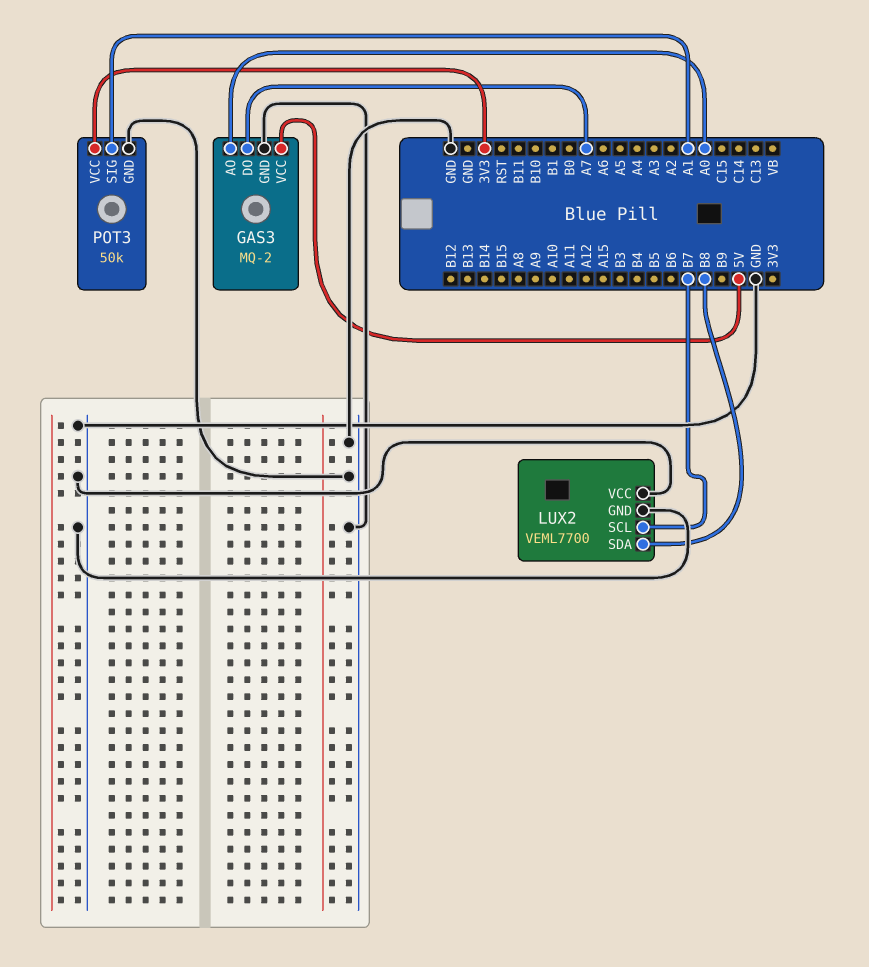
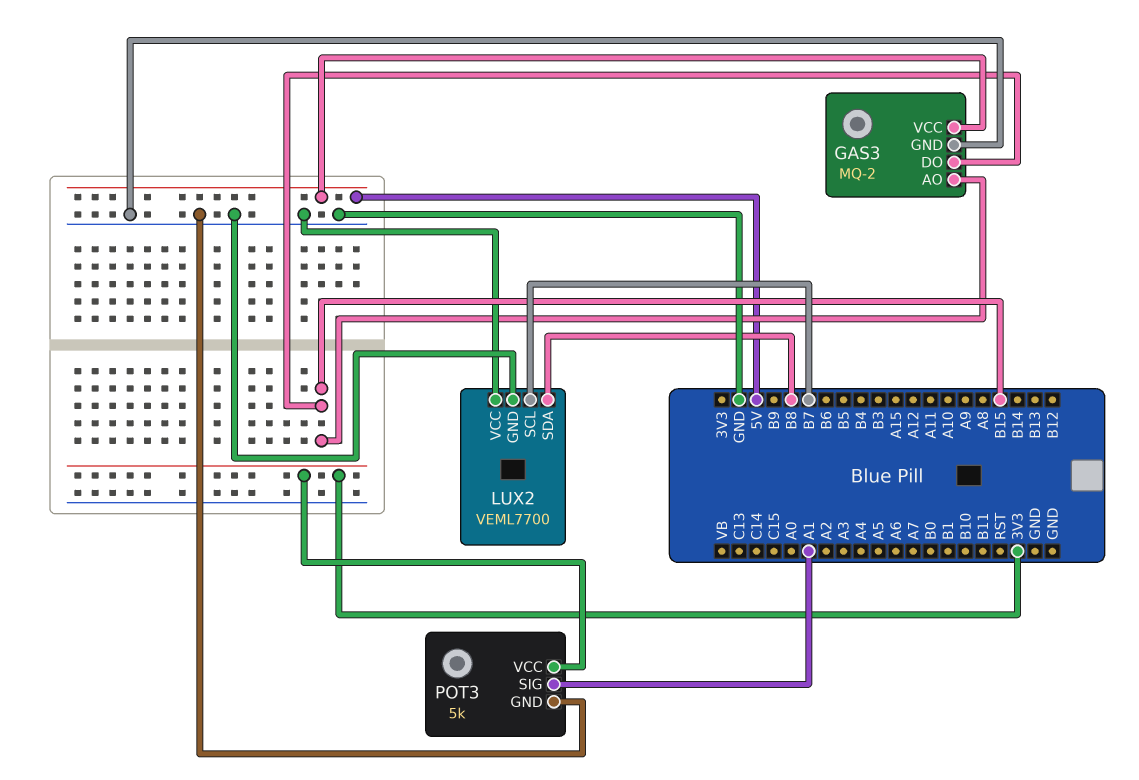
GAS3 pin AO: A0 -> B15
GAS3 pin DO: A7 -> B15
POT3: 50k -> 5k

